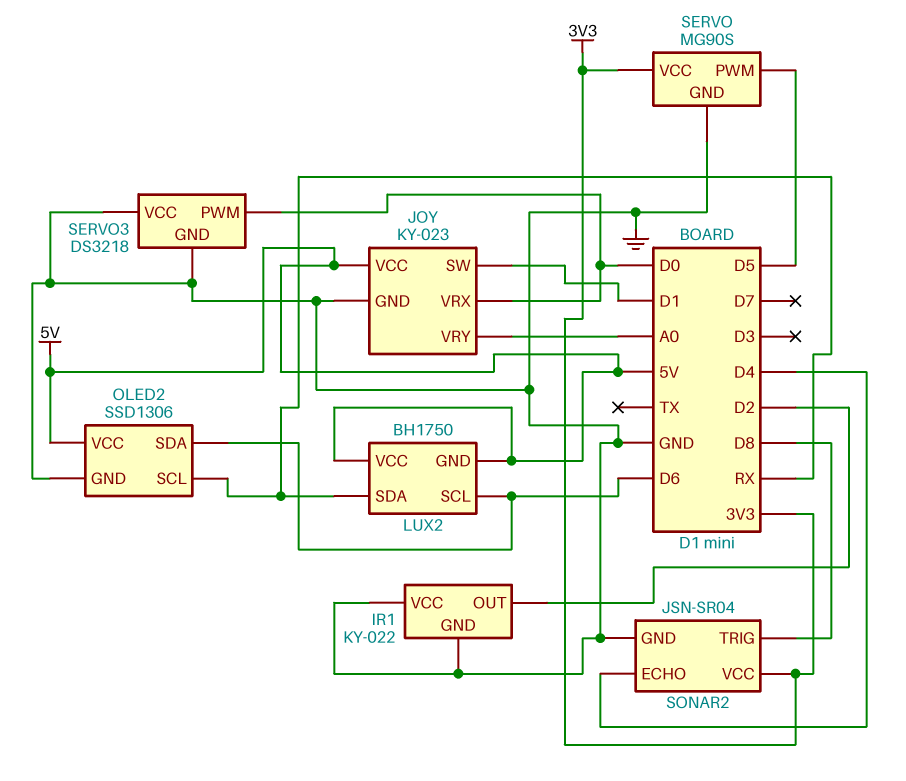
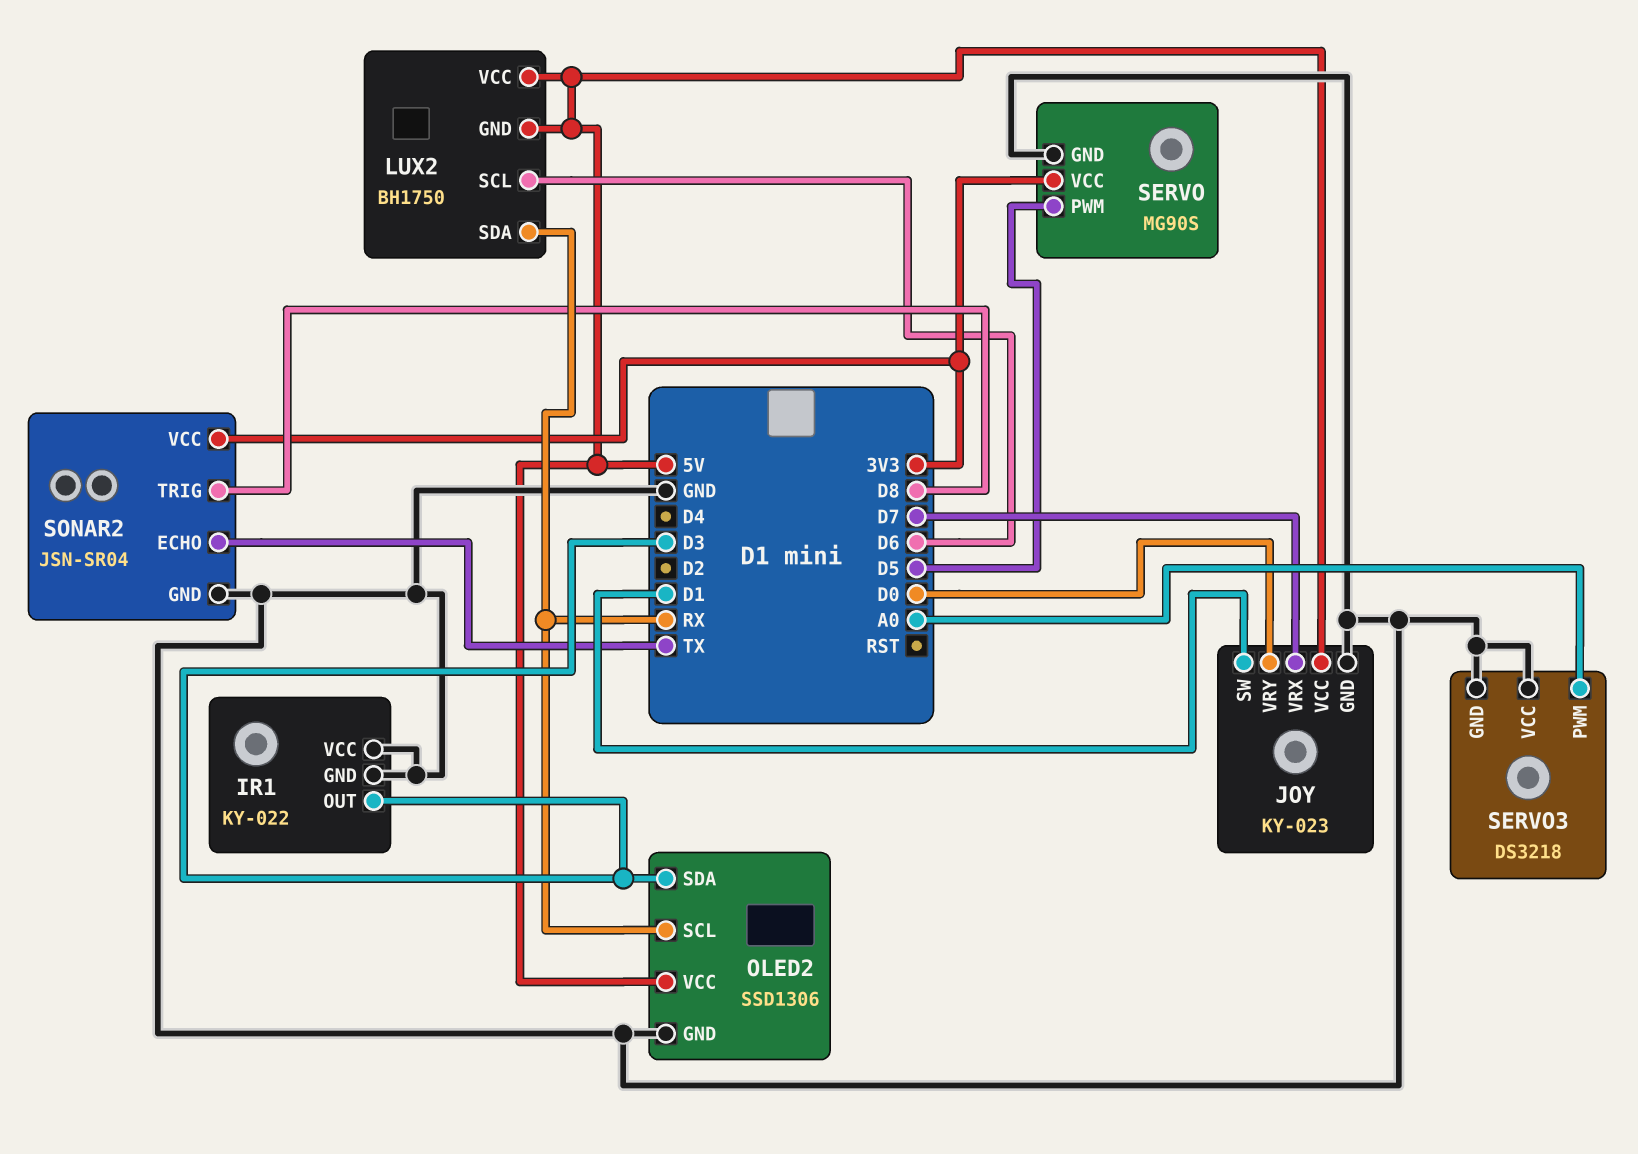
IR1 pin OUT: D2 -> D3
JOY pin VRX: D0 -> D7
JOY pin VRY: A0 -> D0
OLED2 pin SDA: D6 -> D3
SERVO3 pin PWM: D0 -> A0
SONAR2 pin ECHO: D4 -> TX

